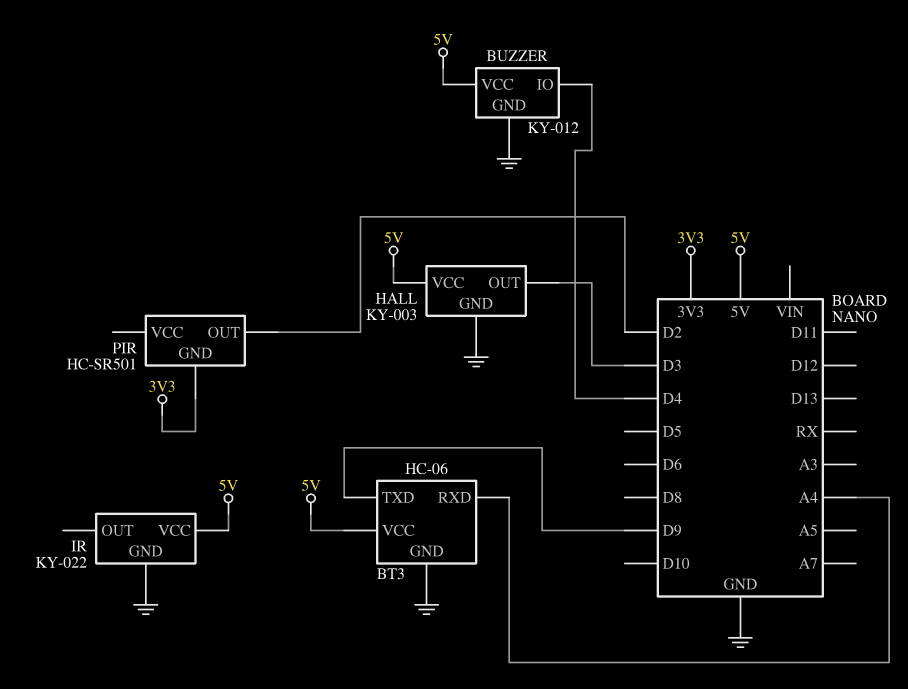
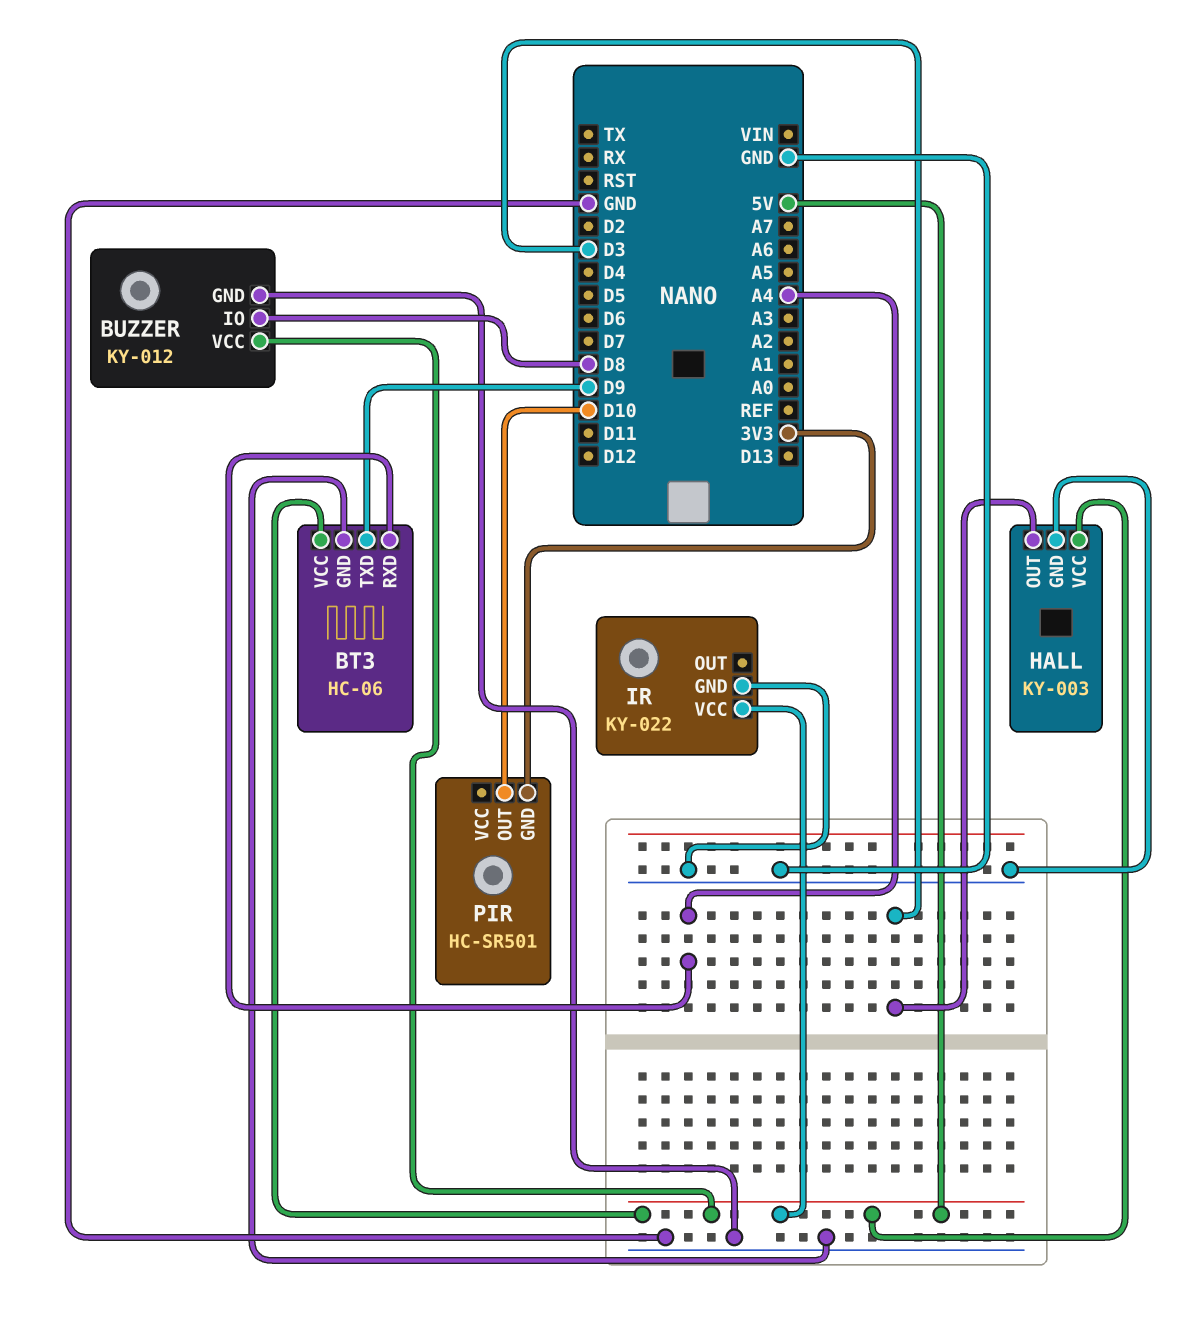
BUZZER pin IO: D4 -> D8
PIR pin OUT: D2 -> D10

